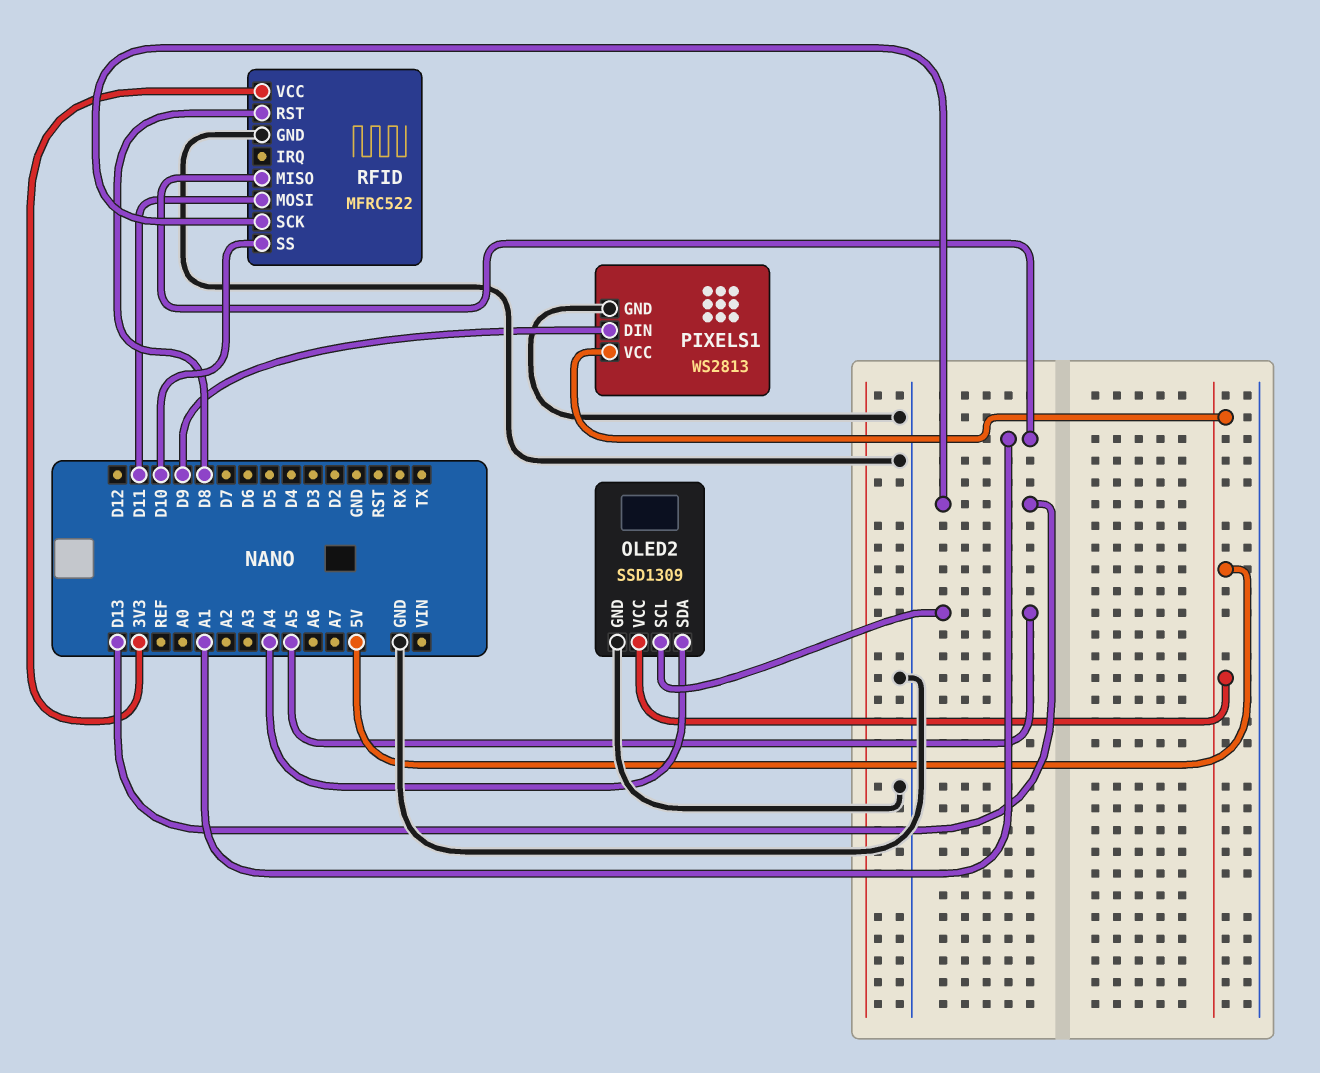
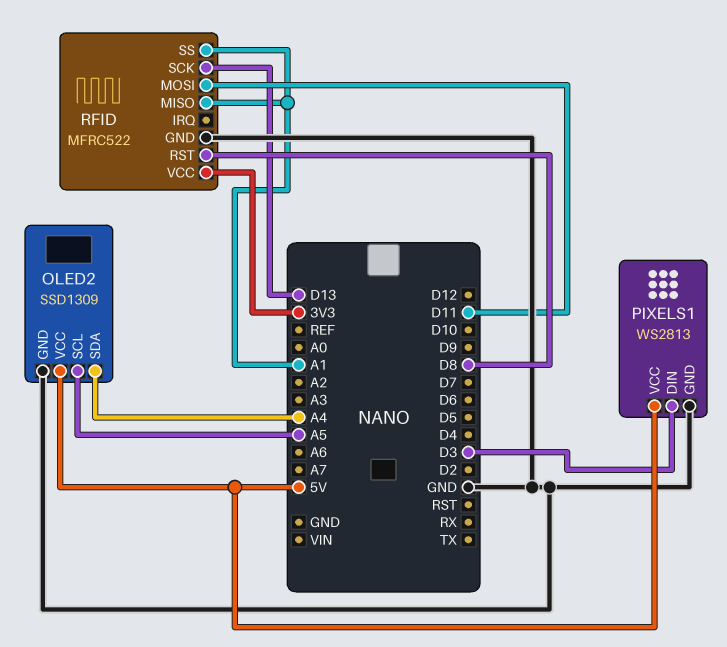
PIXELS1 pin DIN: D9 -> D3
RFID pin SS: D10 -> A1

